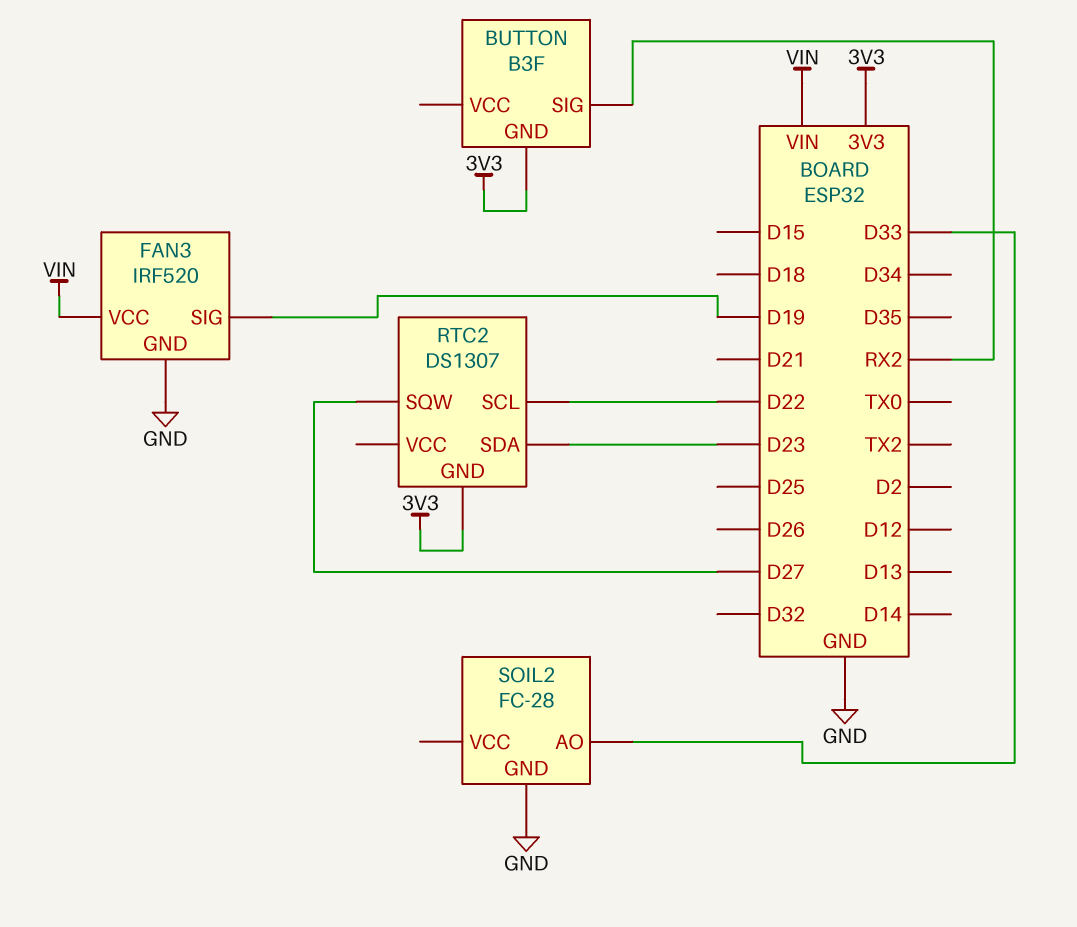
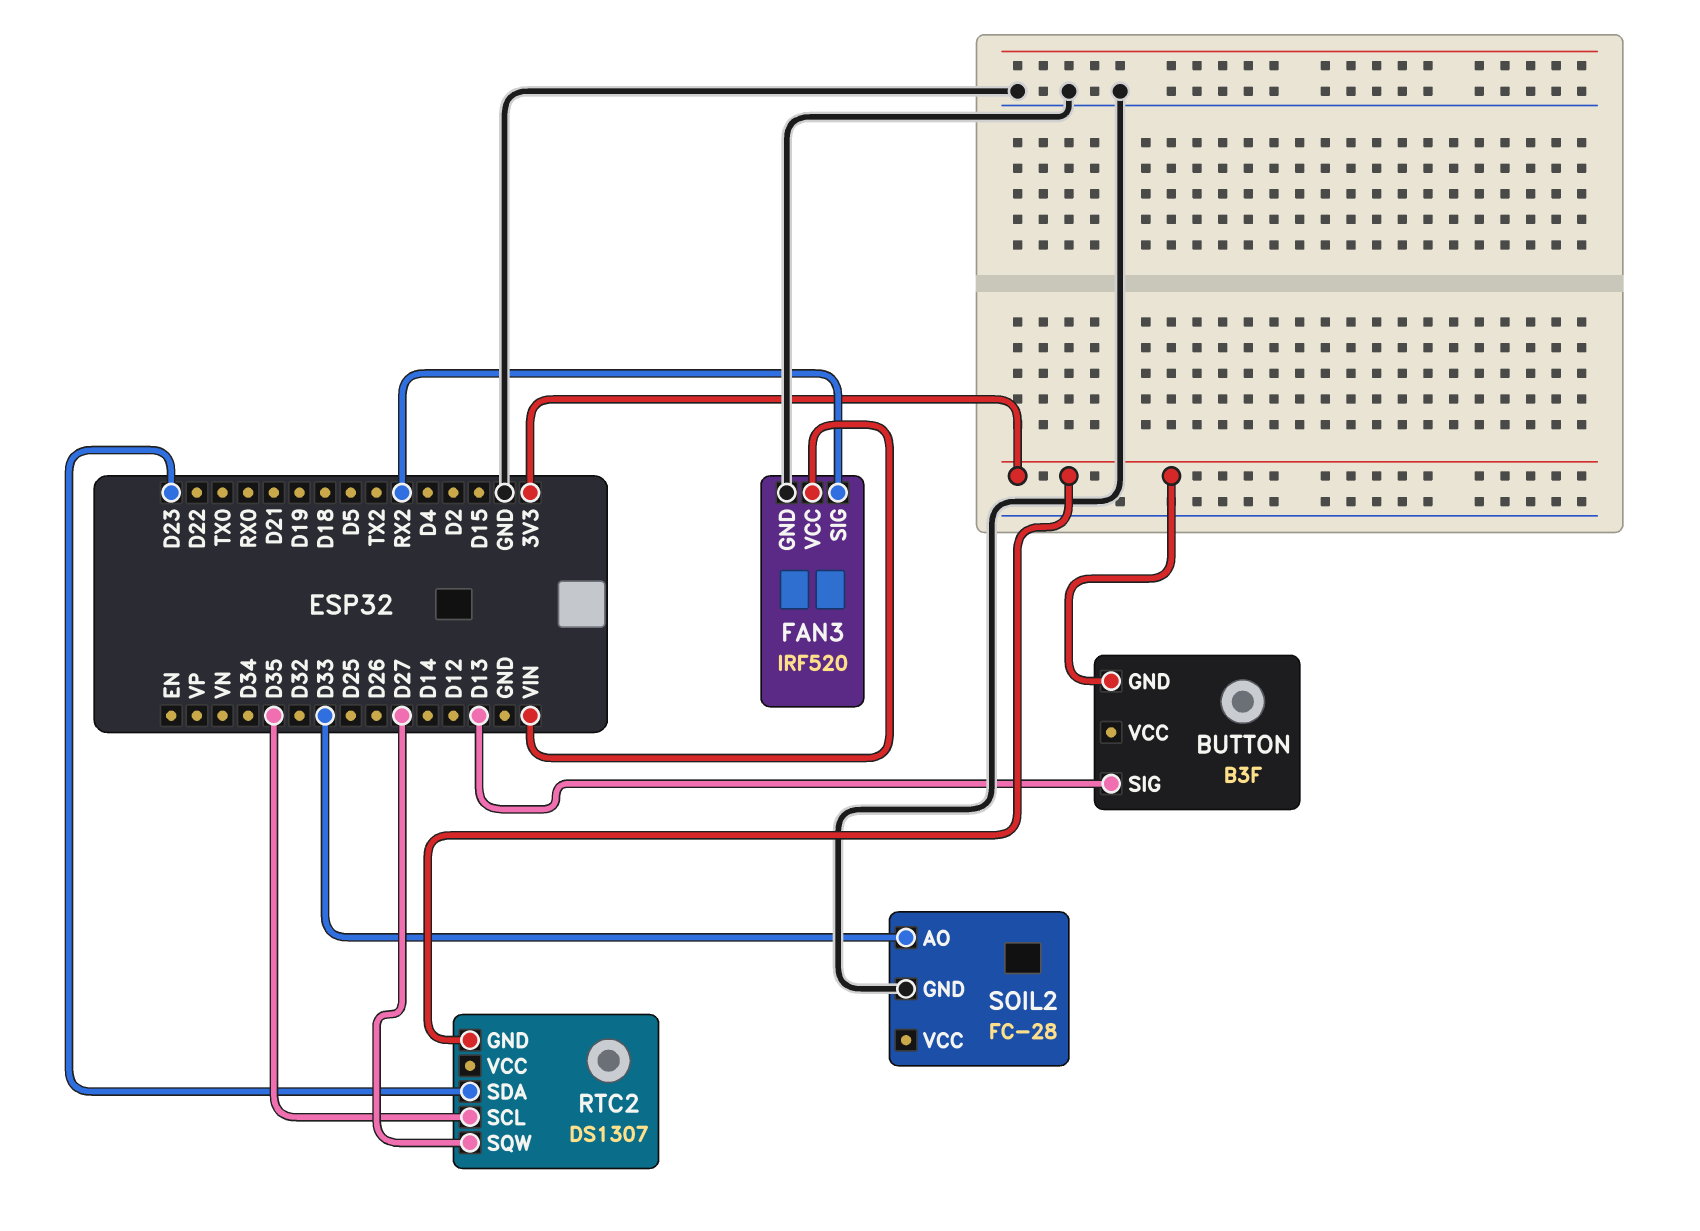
BUTTON pin SIG: RX2 -> D13
FAN3 pin SIG: D19 -> RX2
RTC2 pin SCL: D22 -> D35

